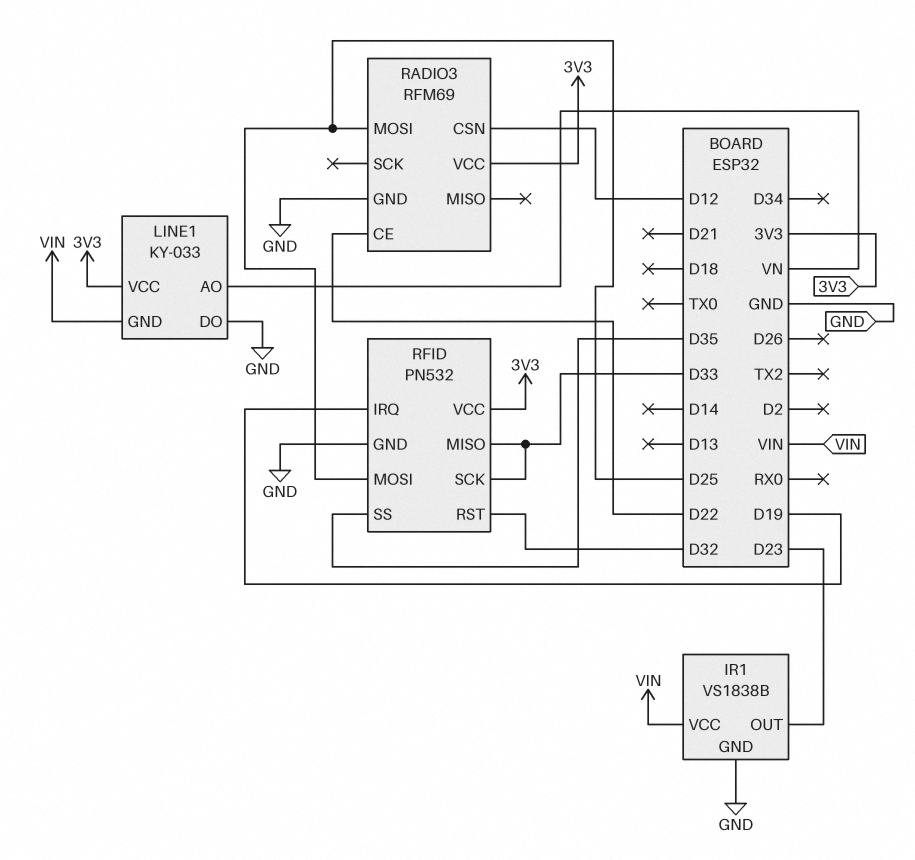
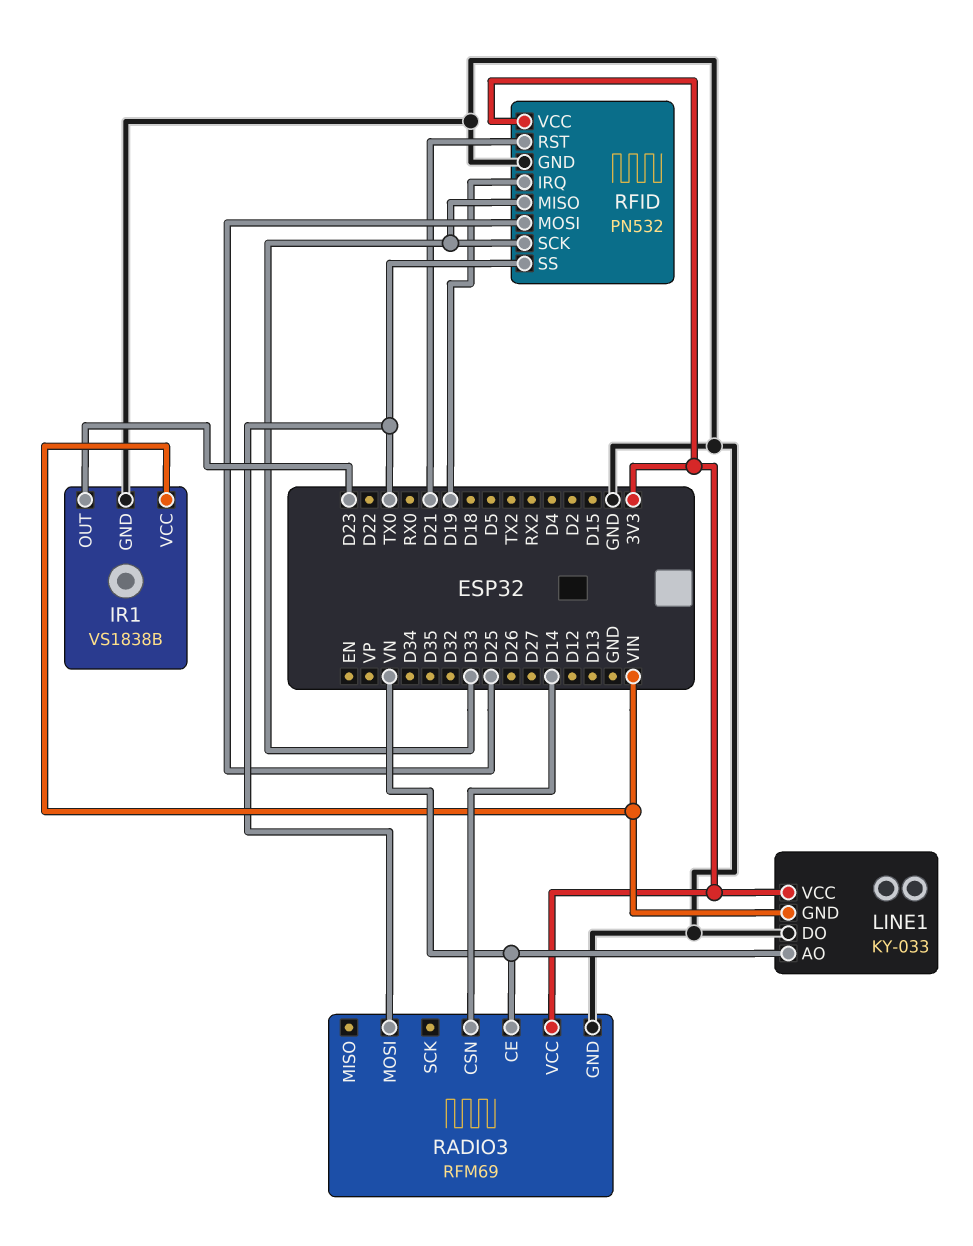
RADIO3 pin CE: D22 -> VN
RADIO3 pin CSN: D12 -> D14
RADIO3 pin MOSI: D25 -> TX0
RFID pin RST: D32 -> D21
RFID pin SS: D35 -> TX0

